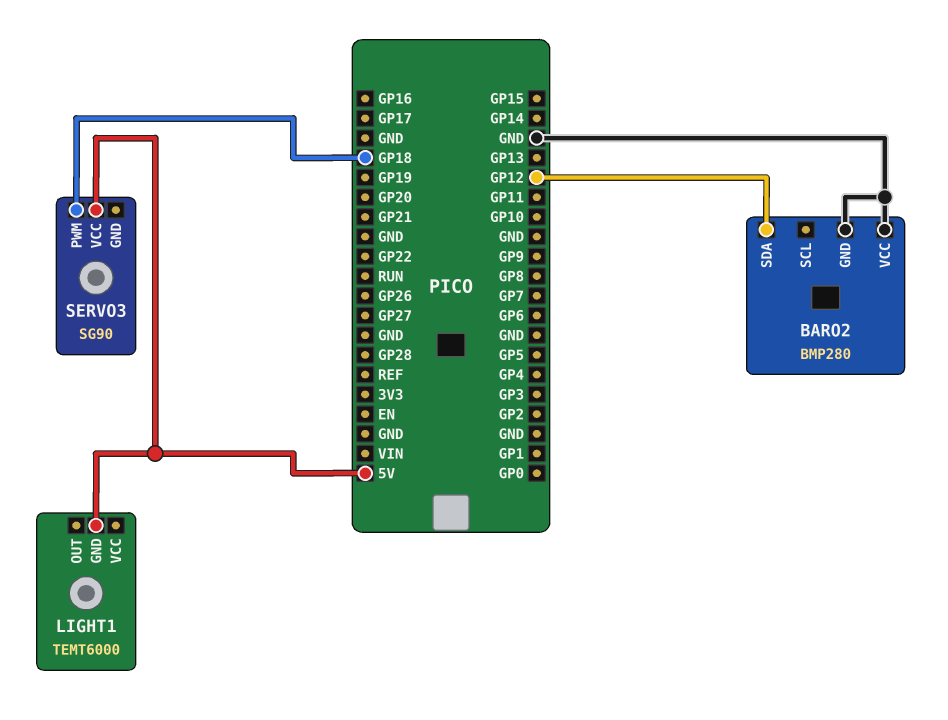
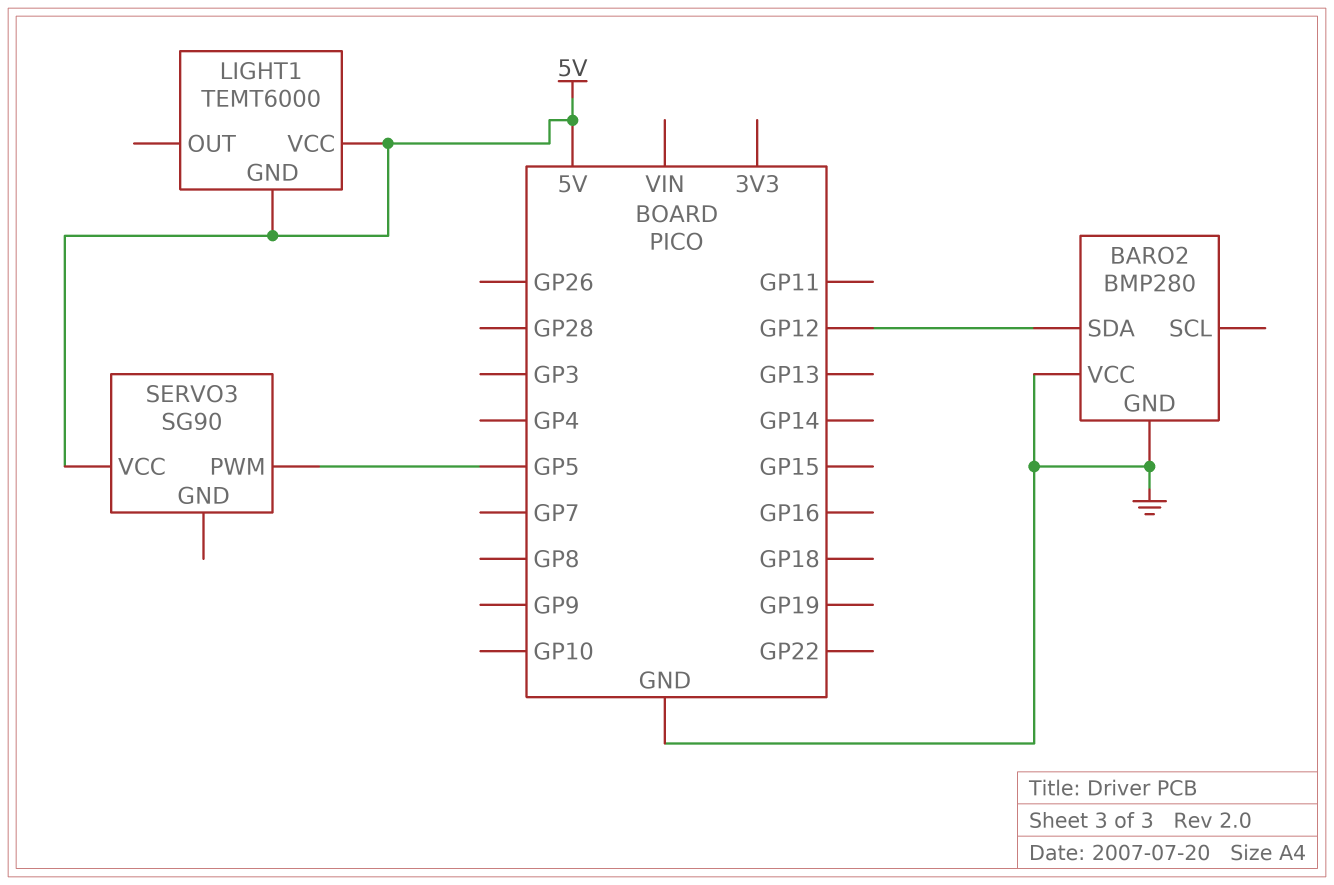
LIGHT1 pin VCC: none -> 5V
SERVO3 pin PWM: GP18 -> GP5

